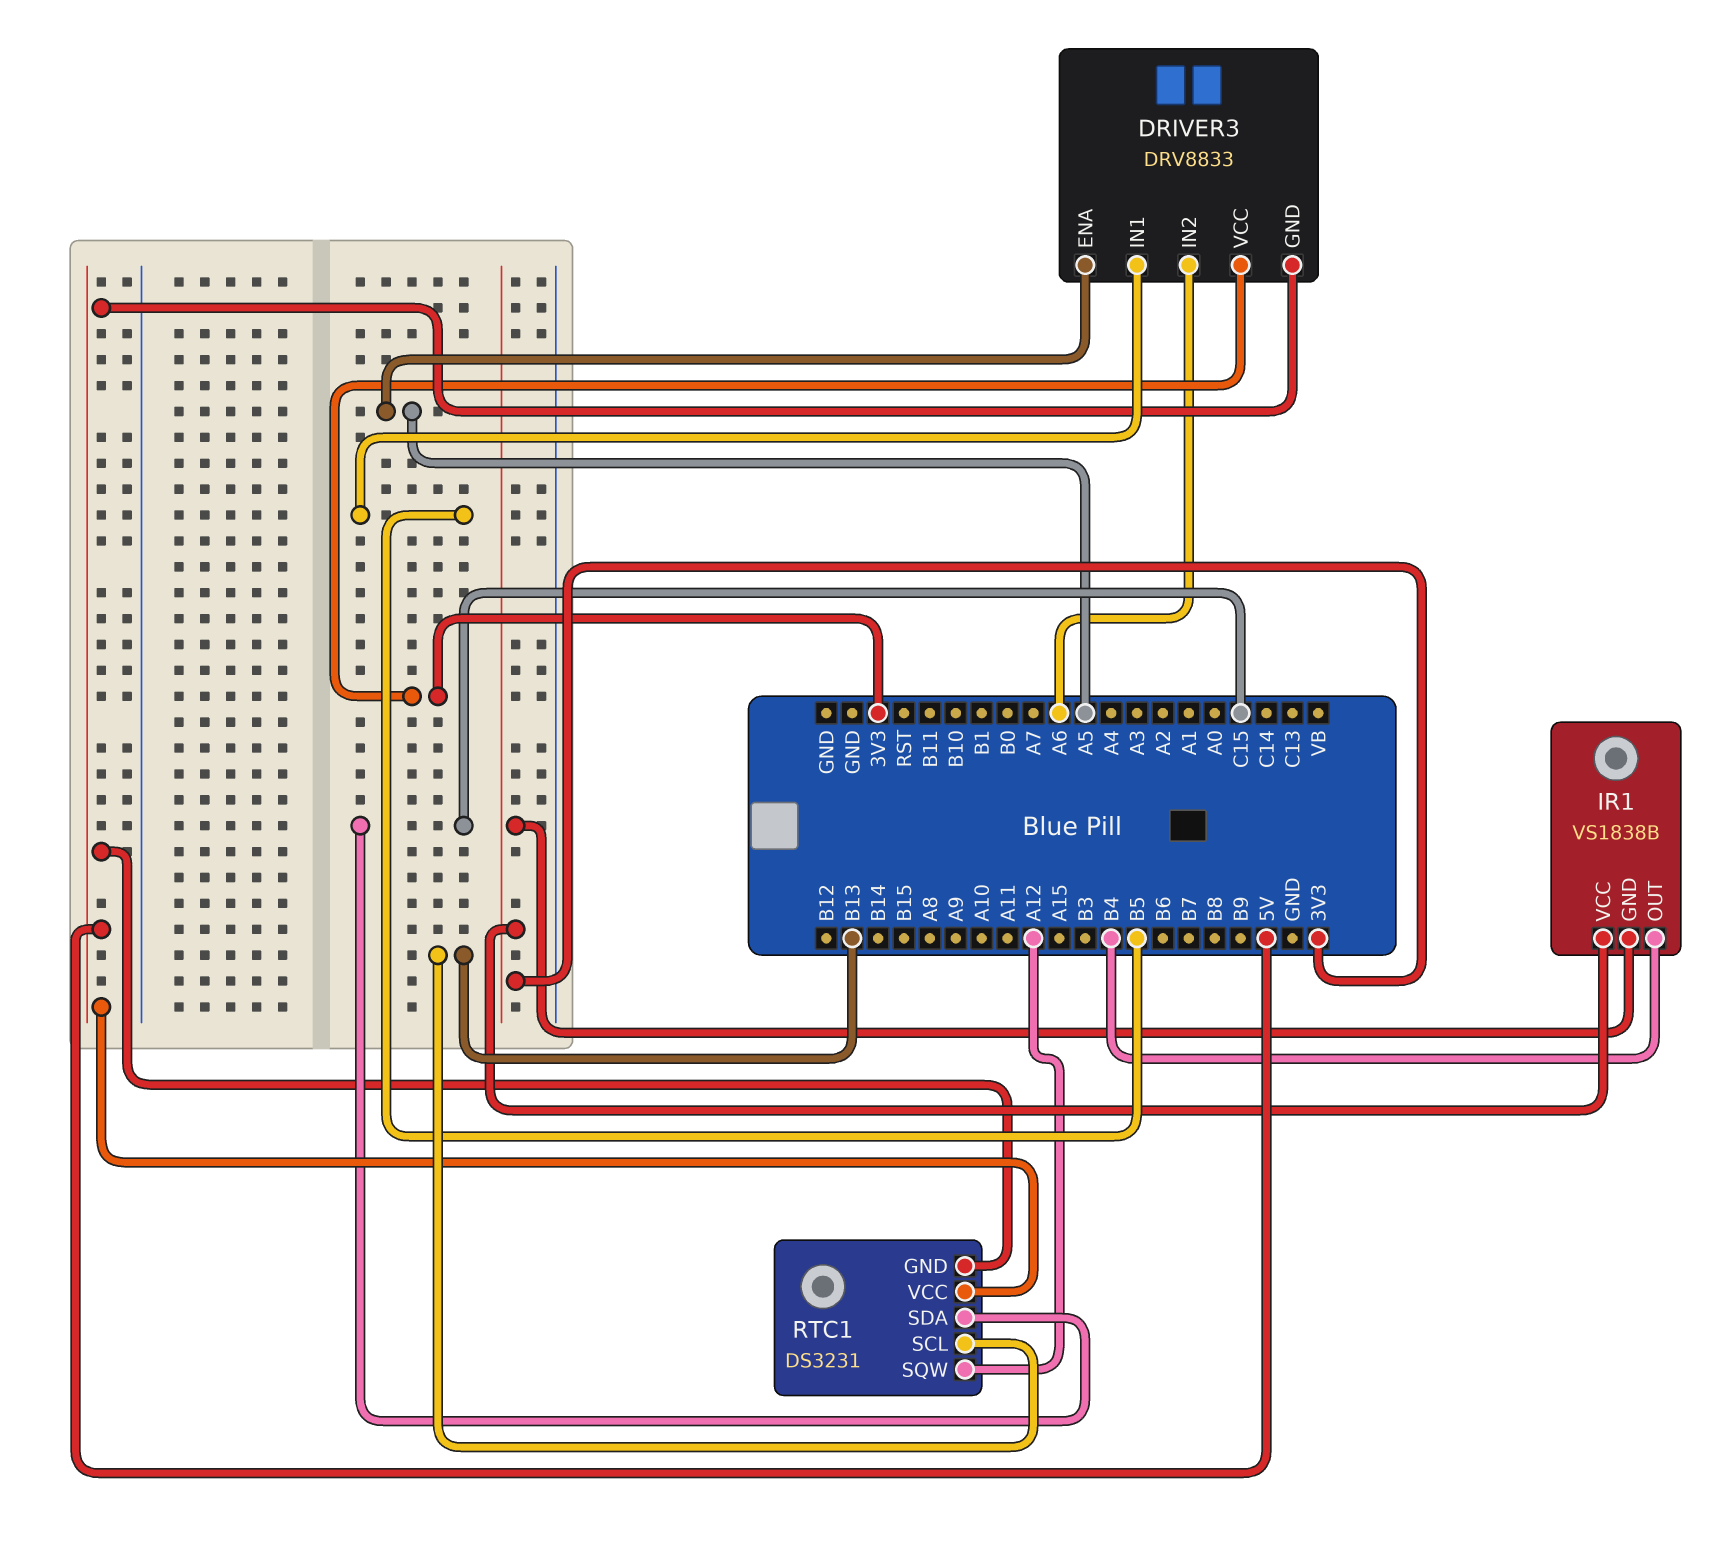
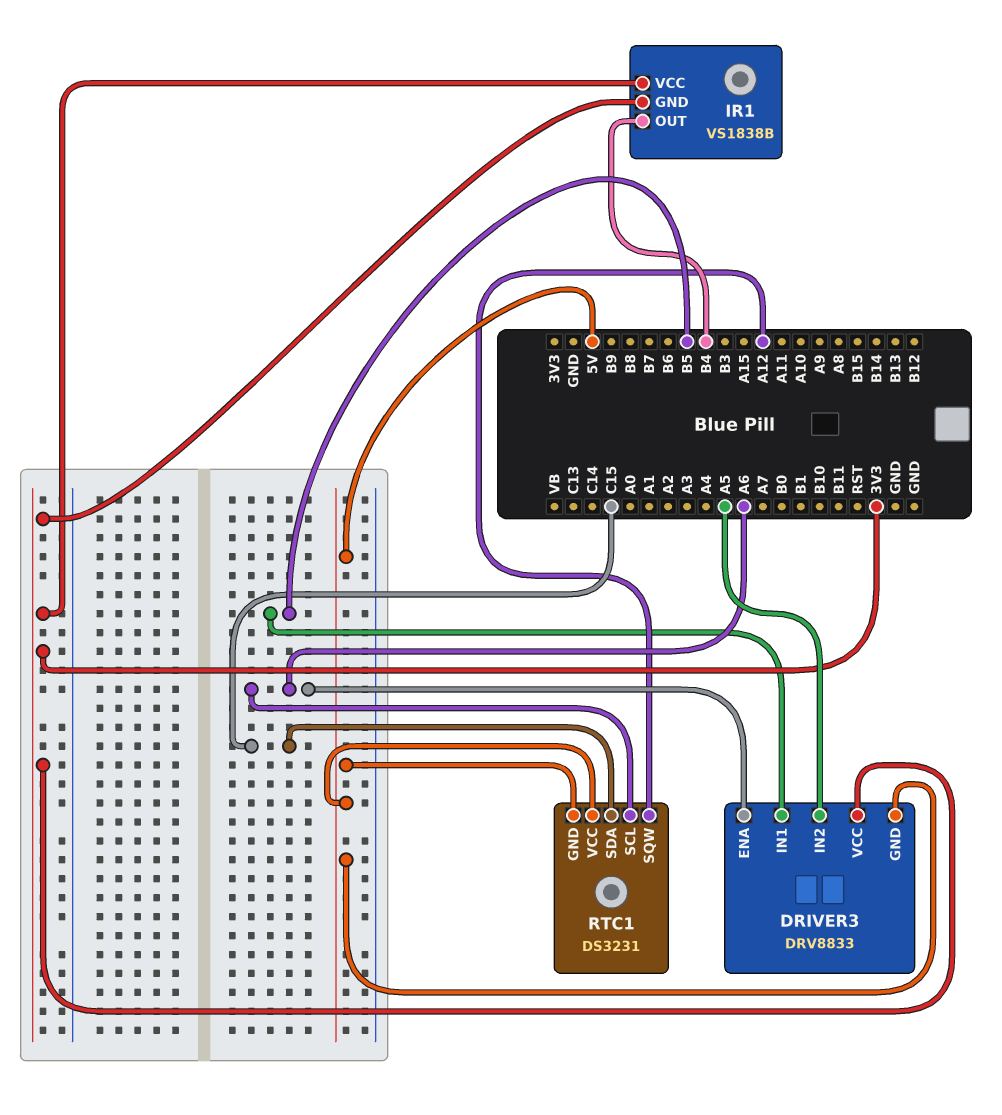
DRIVER3 pin ENA: A5 -> A6
DRIVER3 pin IN2: A6 -> A5
RTC1 pin SCL: B13 -> A6

